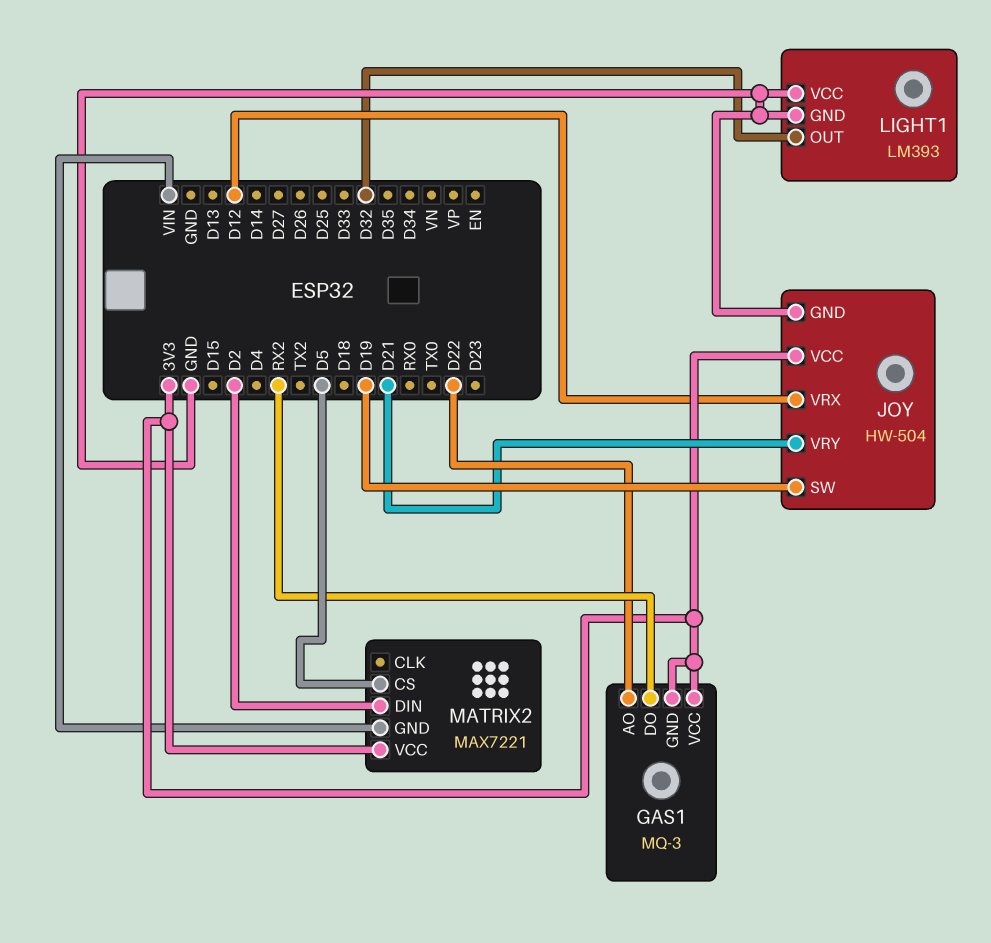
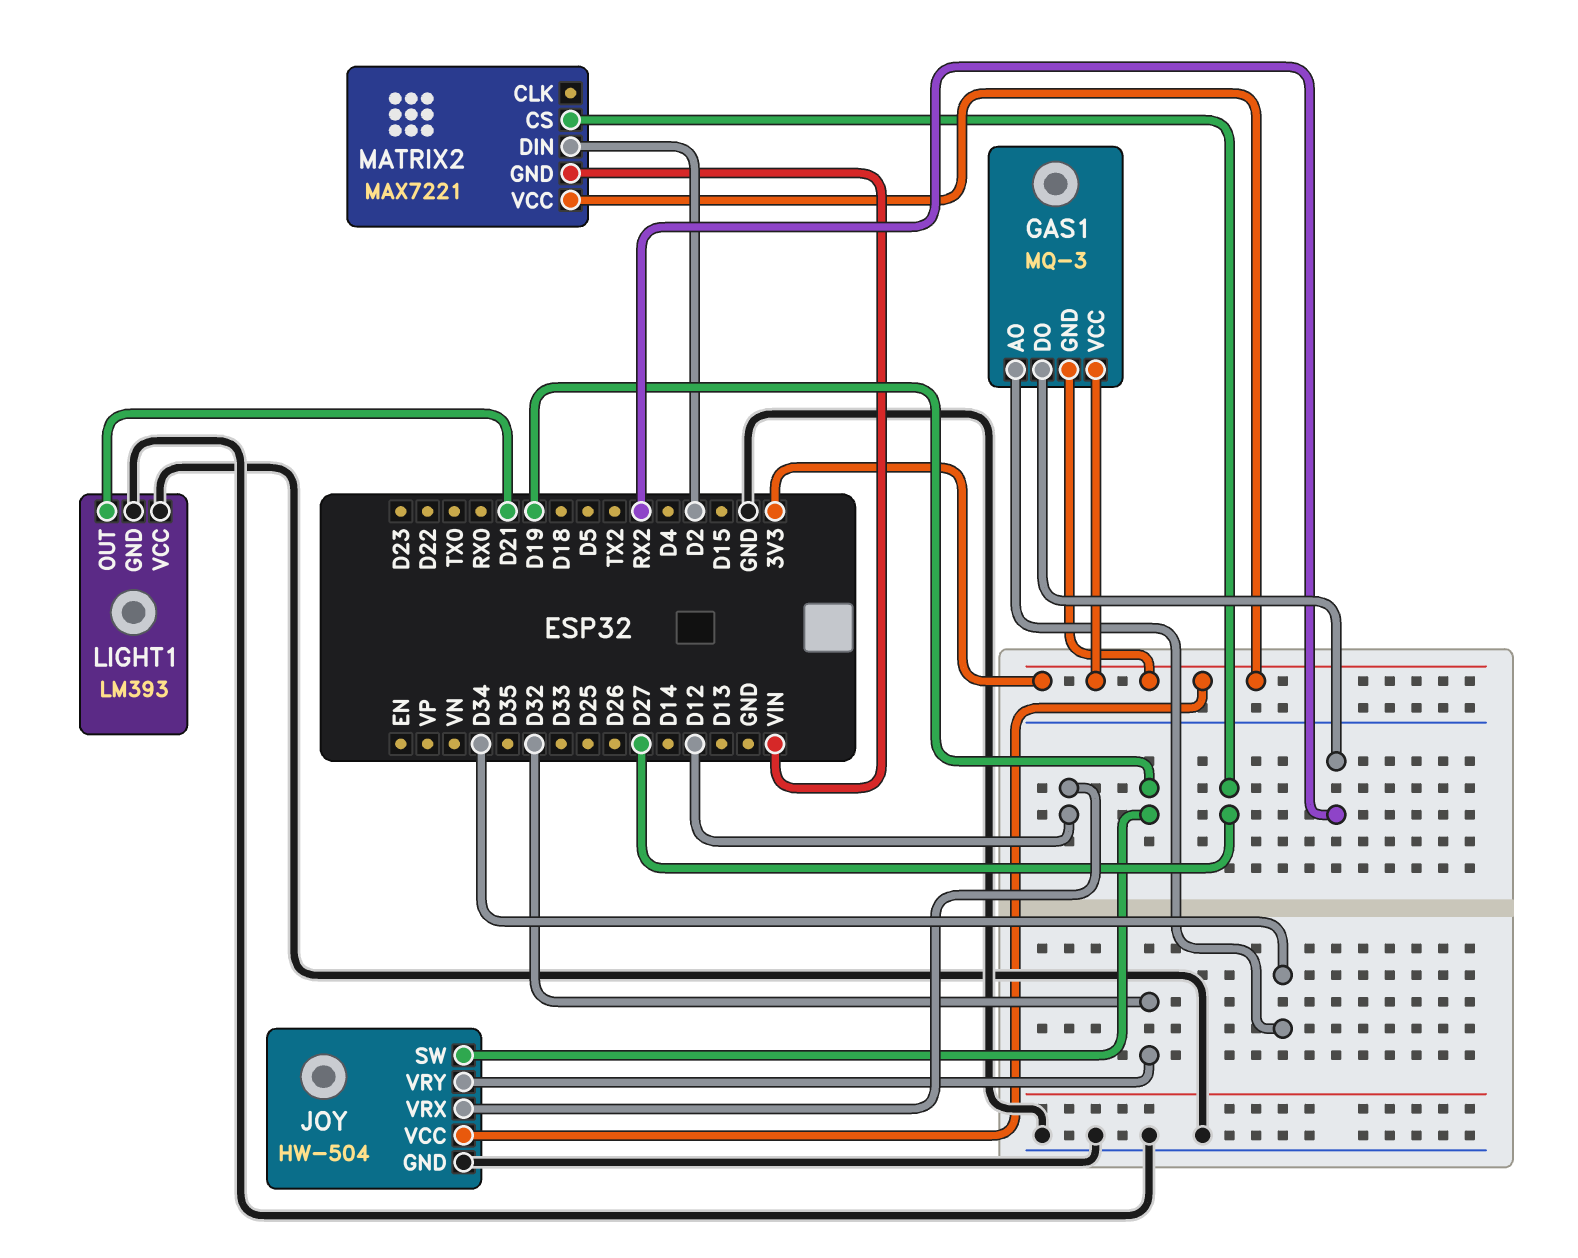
GAS1 pin AO: D22 -> D34
JOY pin VRY: D21 -> D32
LIGHT1 pin OUT: D32 -> D21
MATRIX2 pin CS: D5 -> D27

